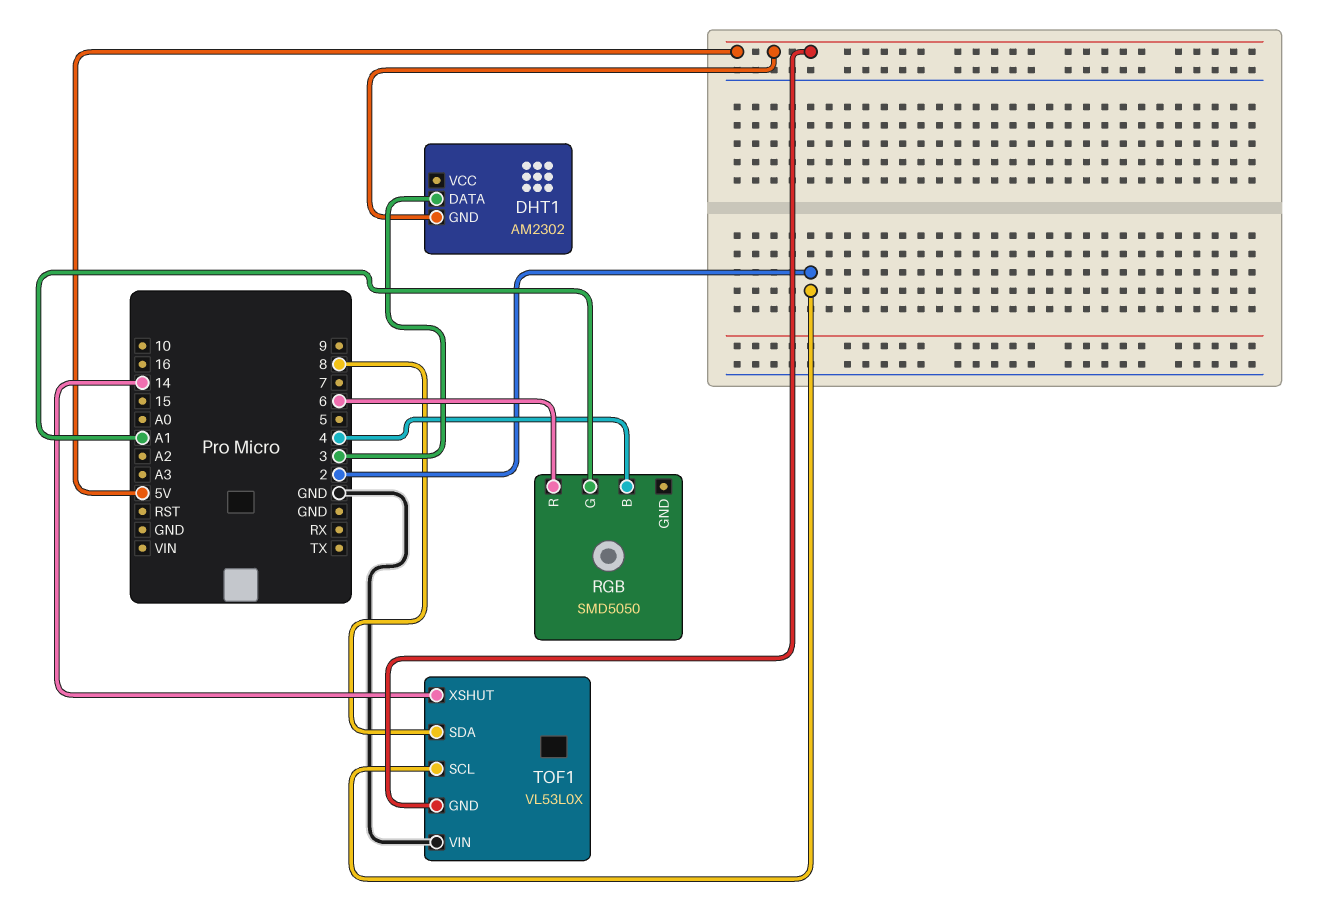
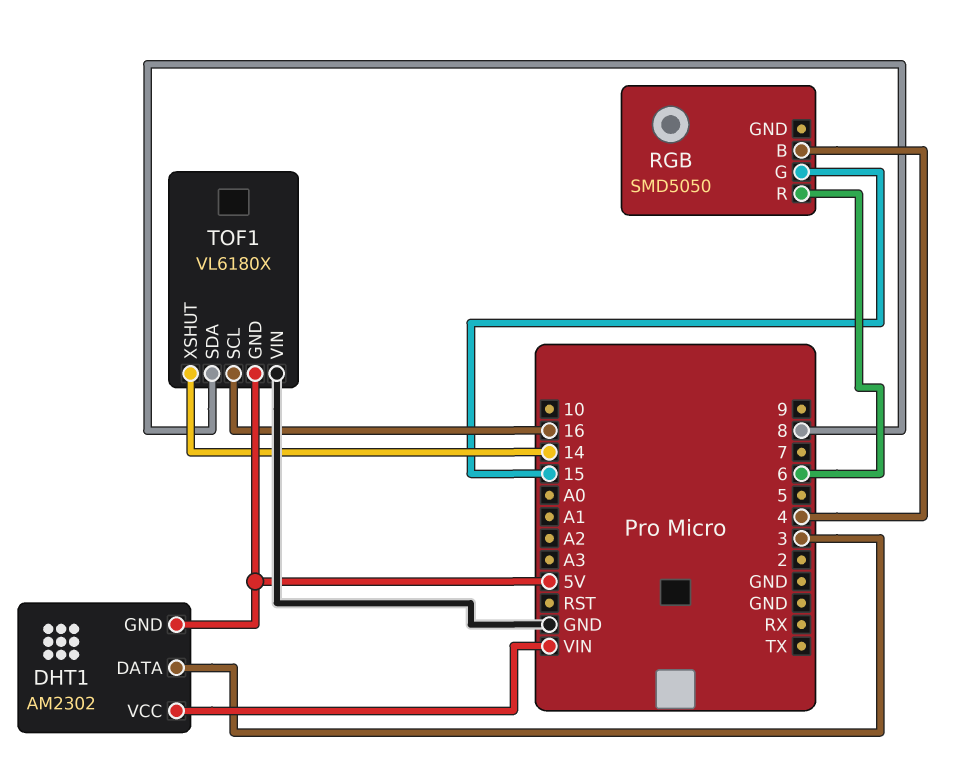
DHT1 pin VCC: none -> VIN
RGB pin G: A1 -> 15
TOF1: VL53L0X -> VL6180X
TOF1 pin SCL: 2 -> 16

